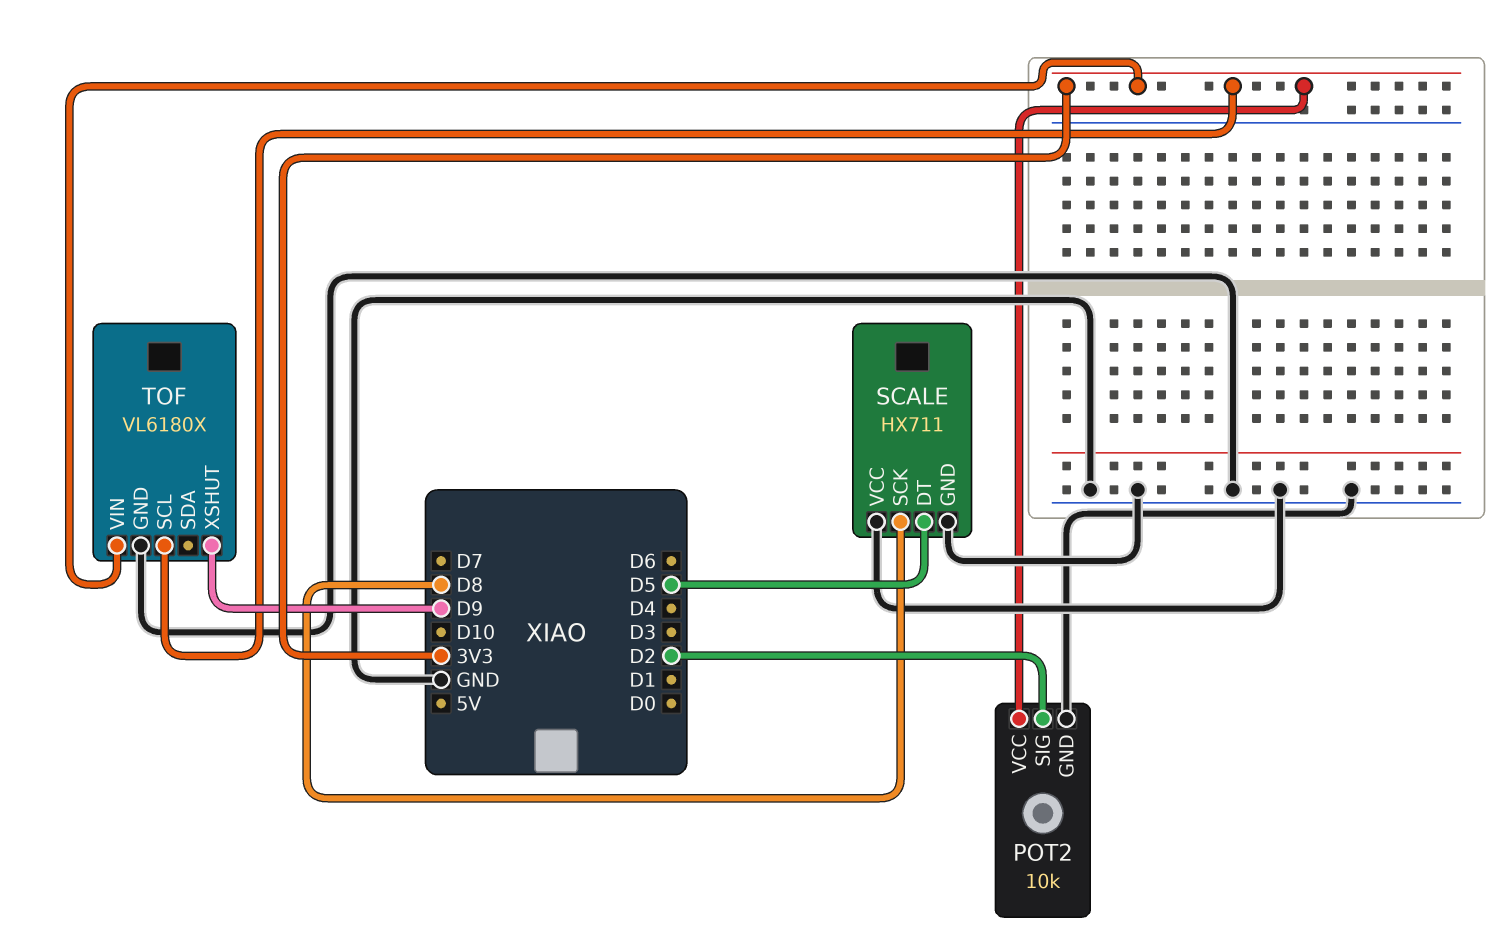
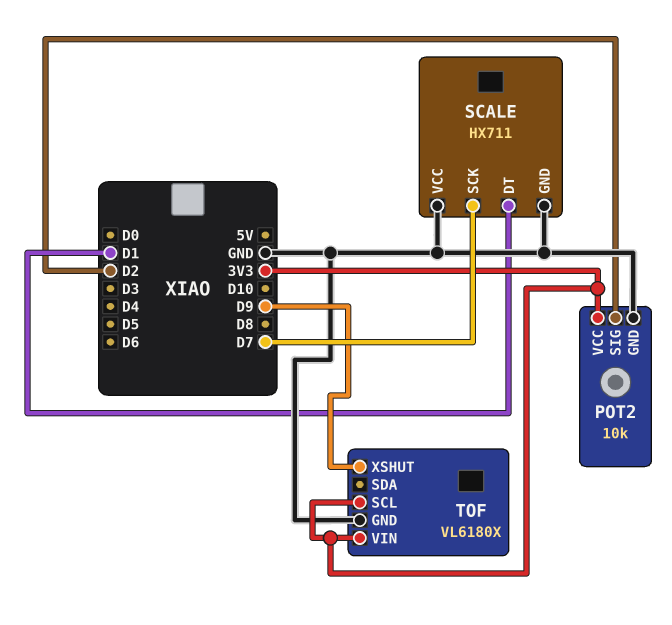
SCALE pin DT: D5 -> D1
SCALE pin SCK: D8 -> D7

